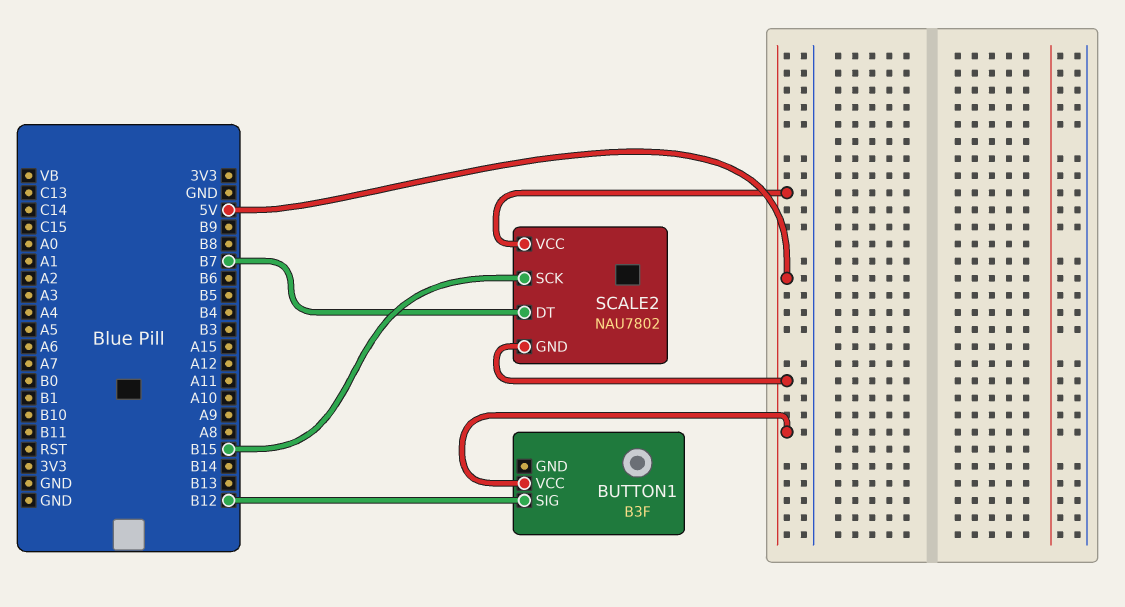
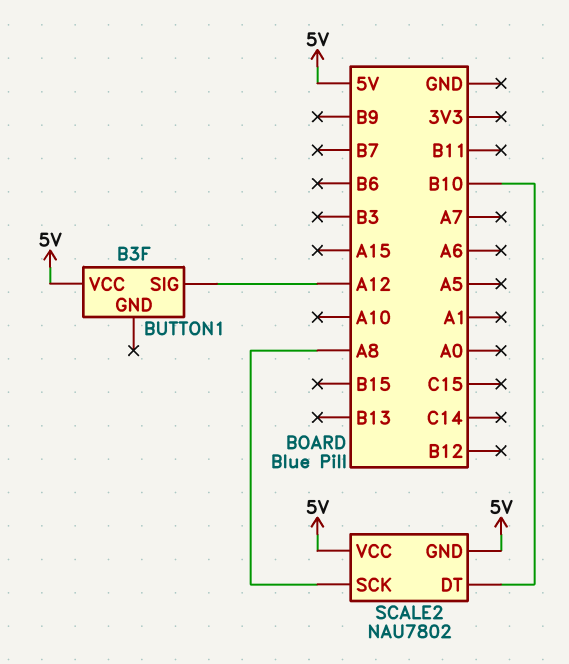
BUTTON1 pin SIG: B12 -> A12
SCALE2 pin DT: B7 -> B10
SCALE2 pin SCK: B15 -> A8

